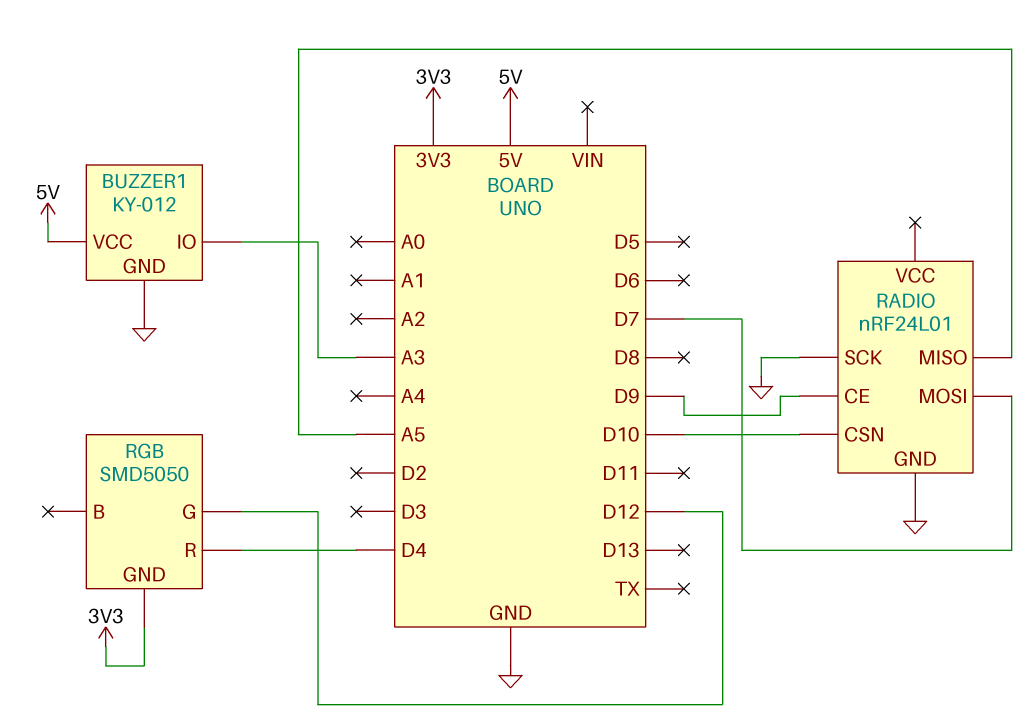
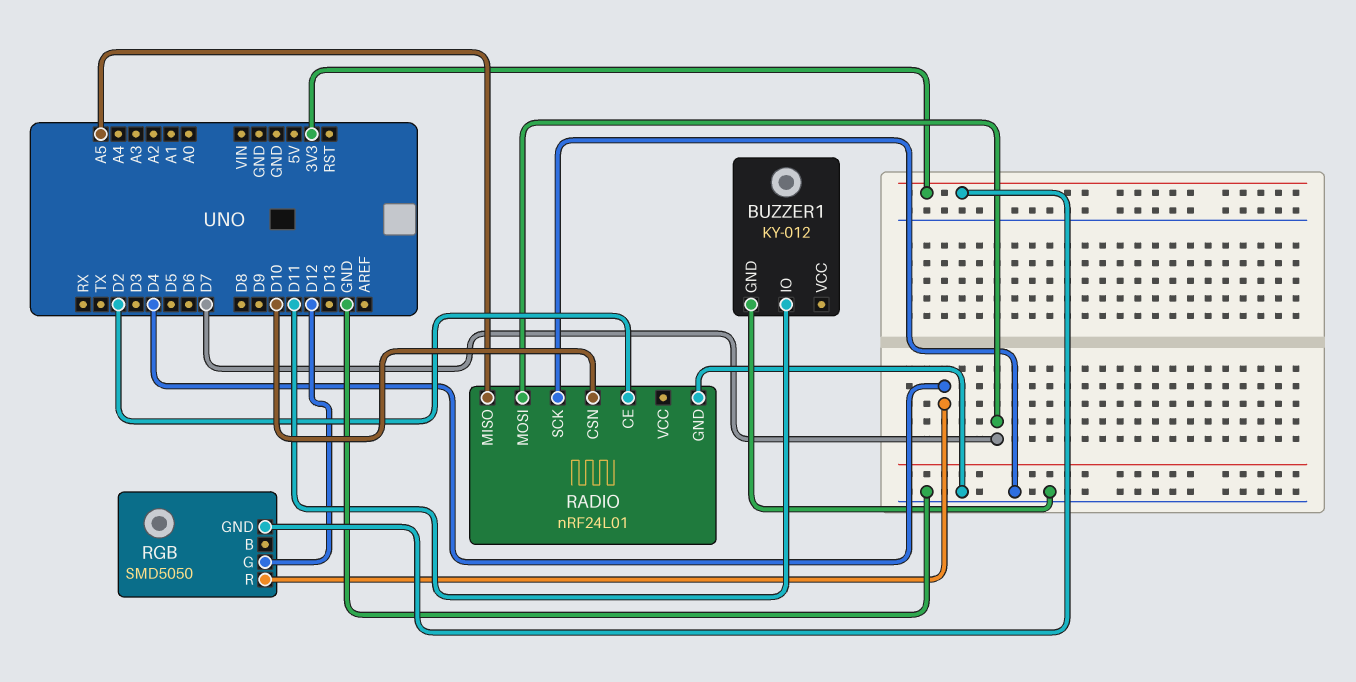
BUZZER1 pin IO: A3 -> D11
BUZZER1 pin VCC: 5V -> none
RADIO pin CE: D9 -> D2

